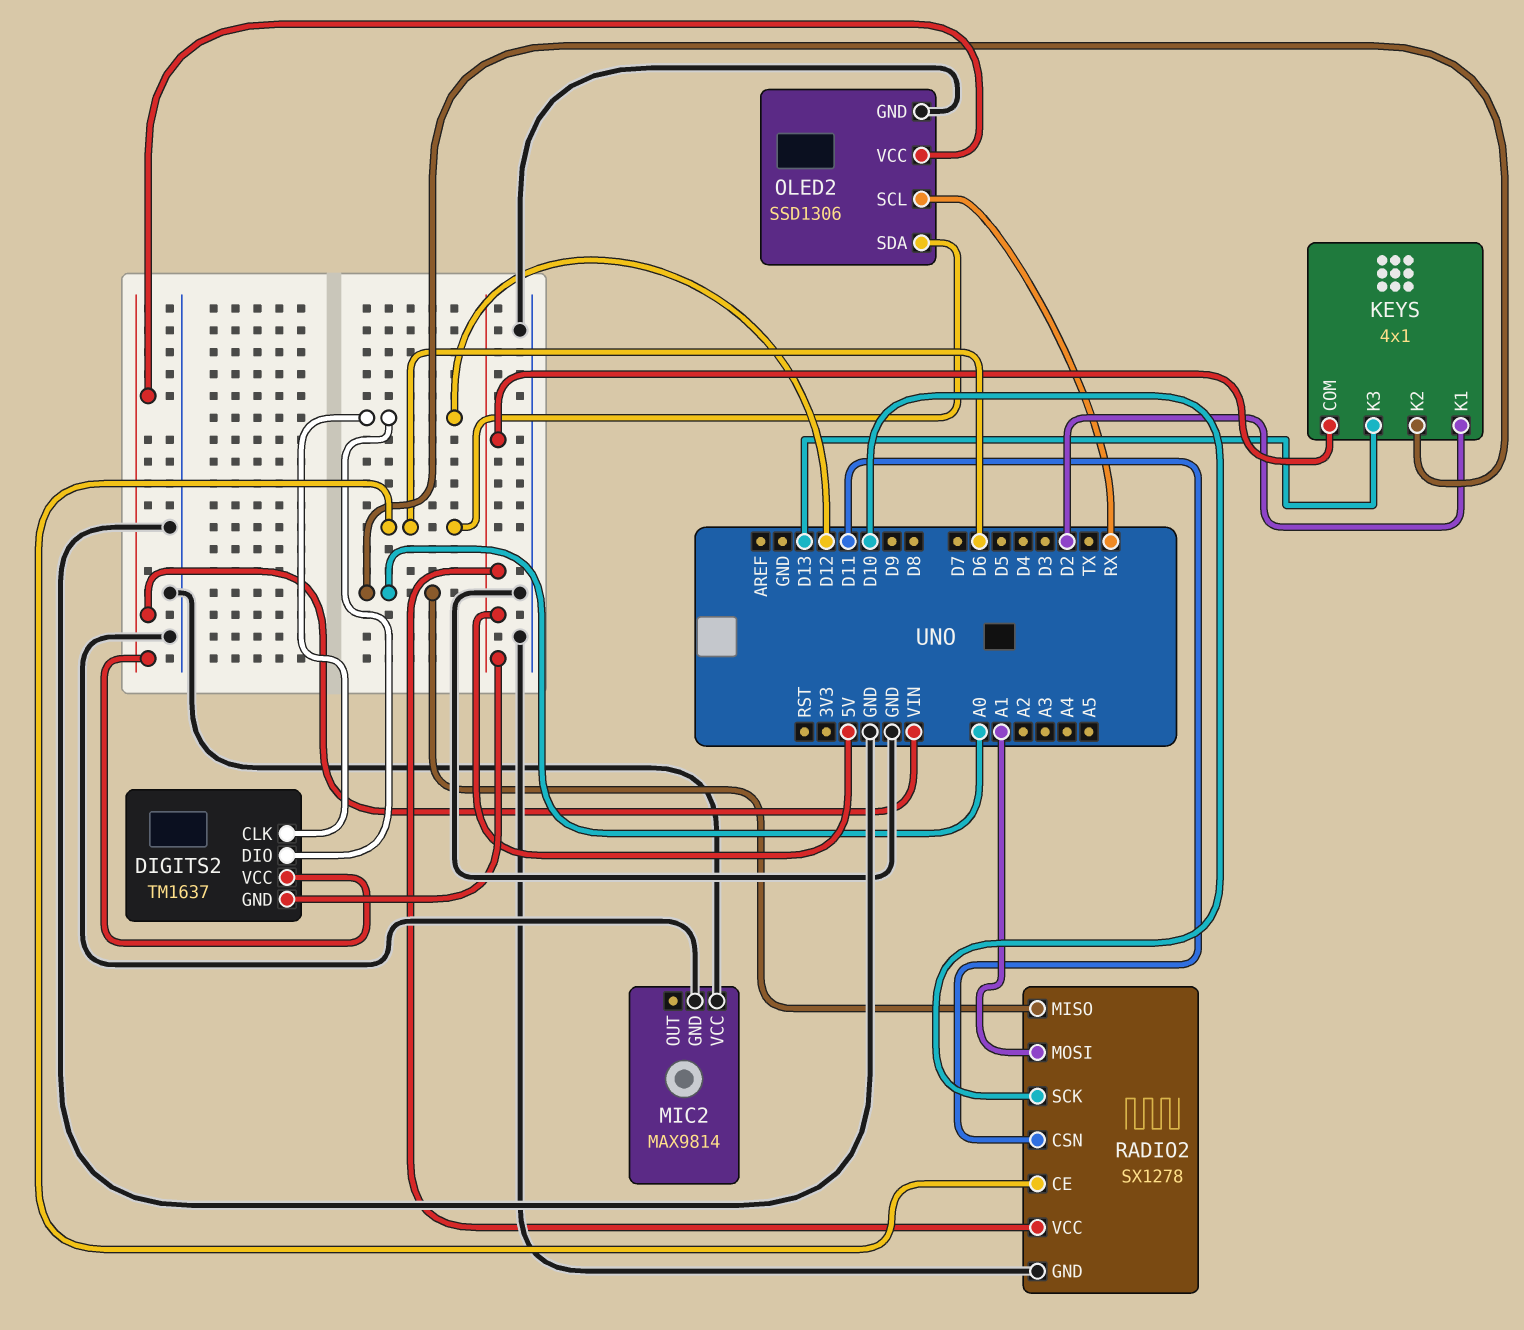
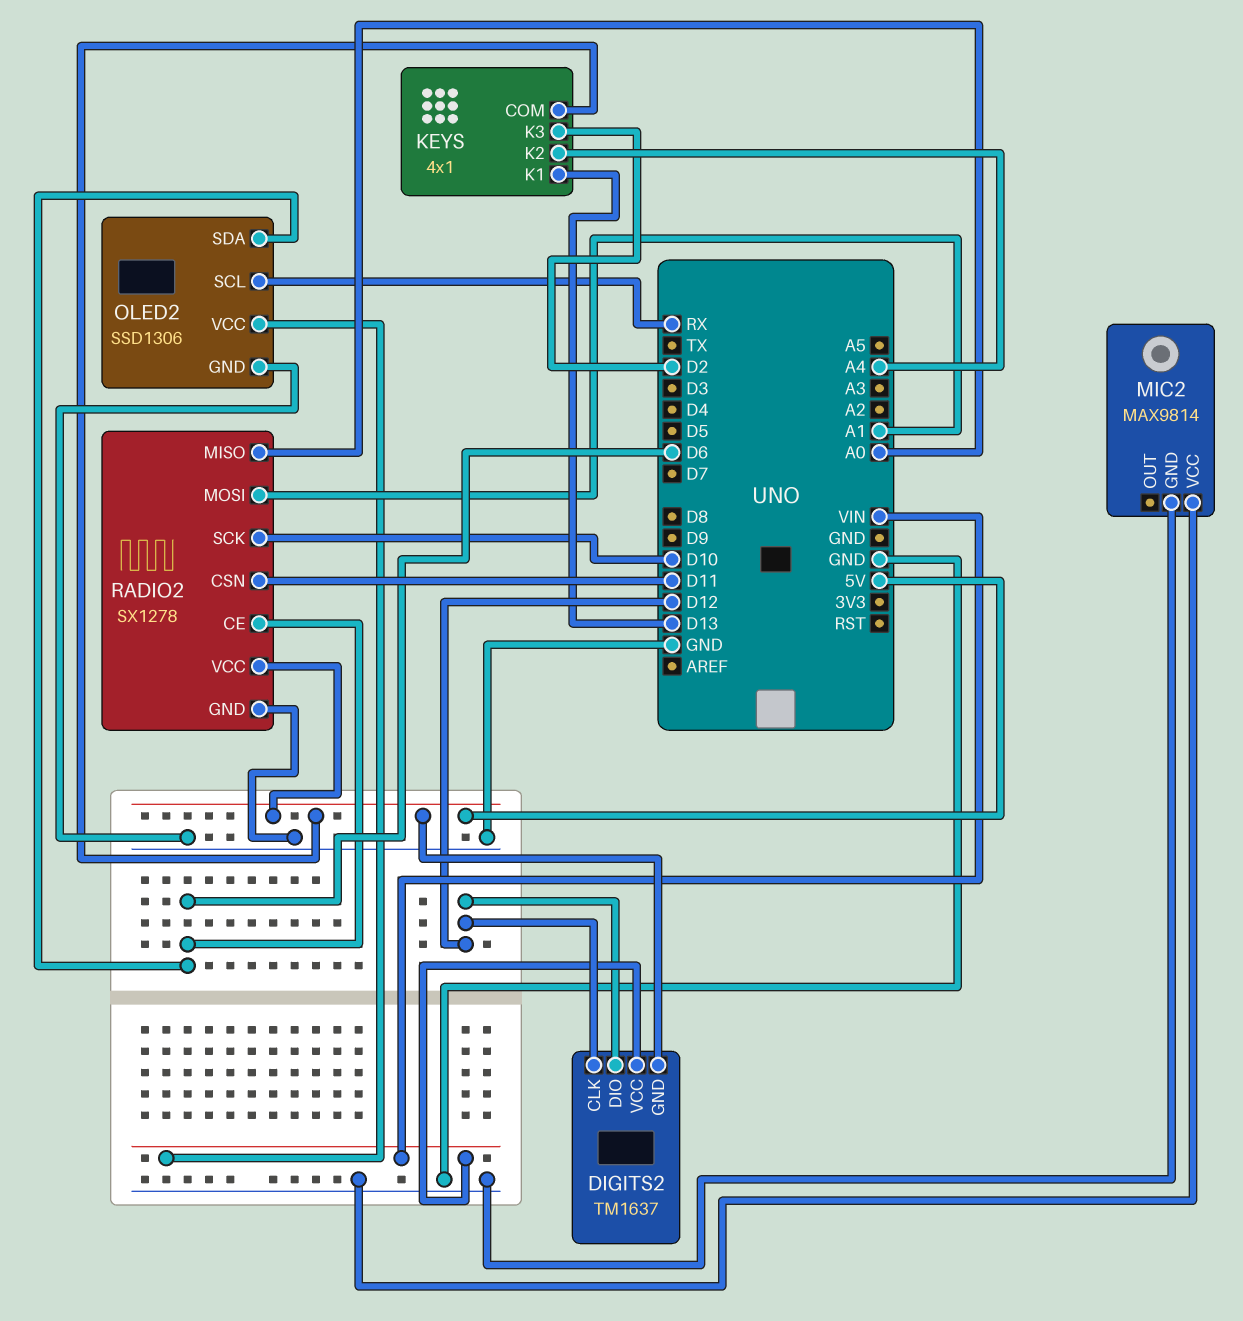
KEYS pin K1: D2 -> D13
KEYS pin K2: A0 -> A4
KEYS pin K3: D13 -> D2

